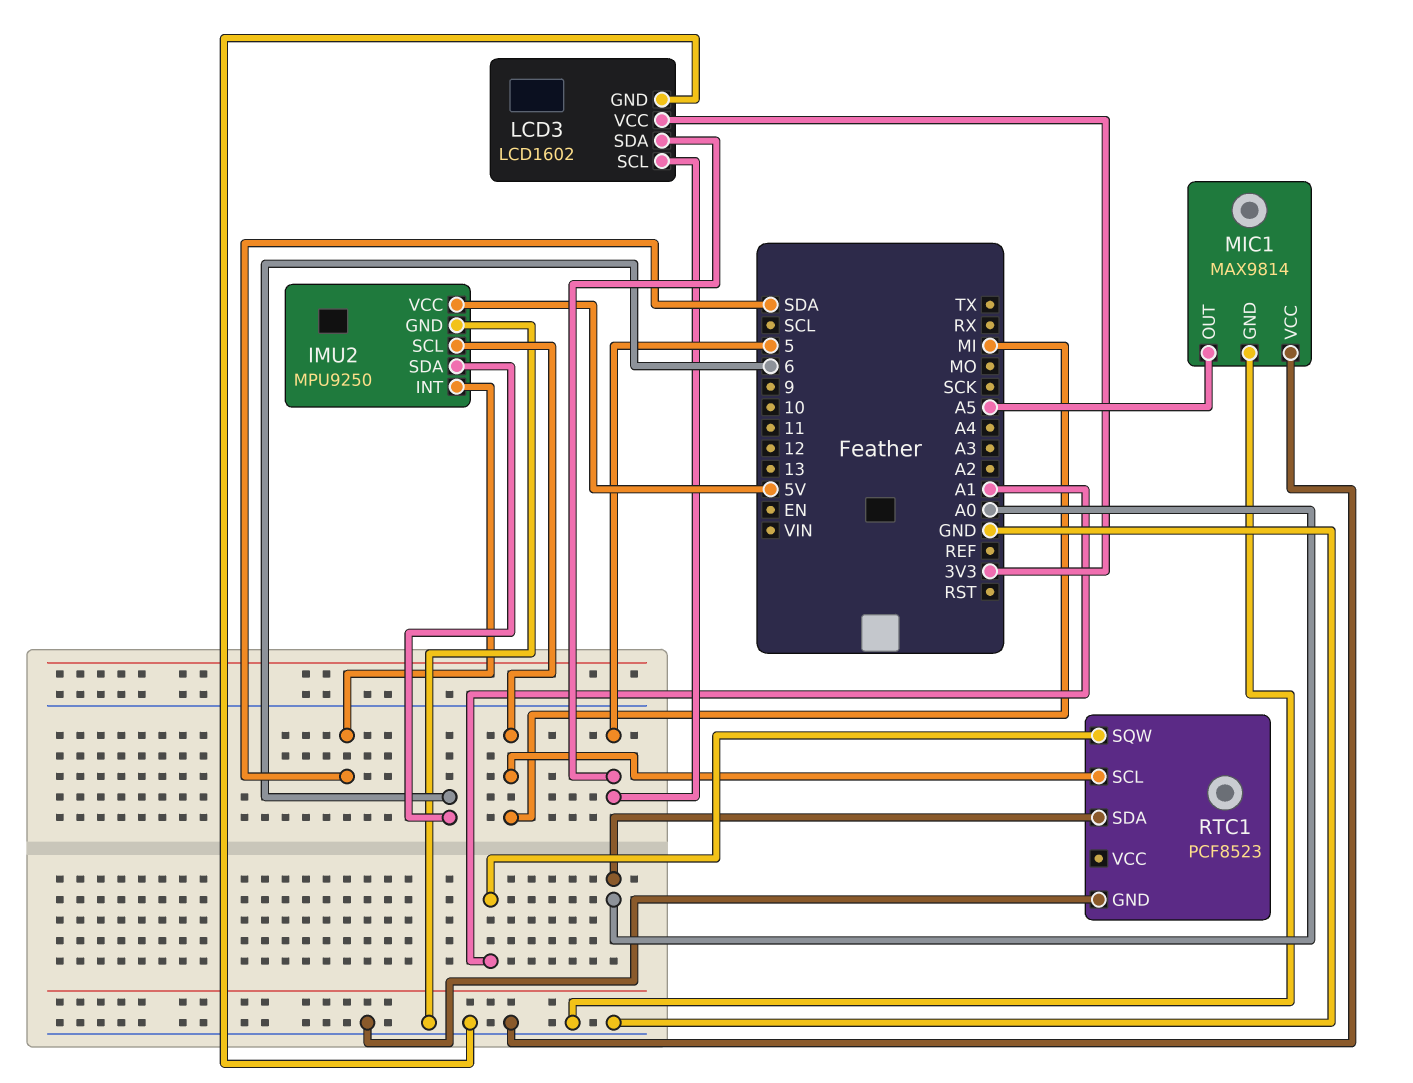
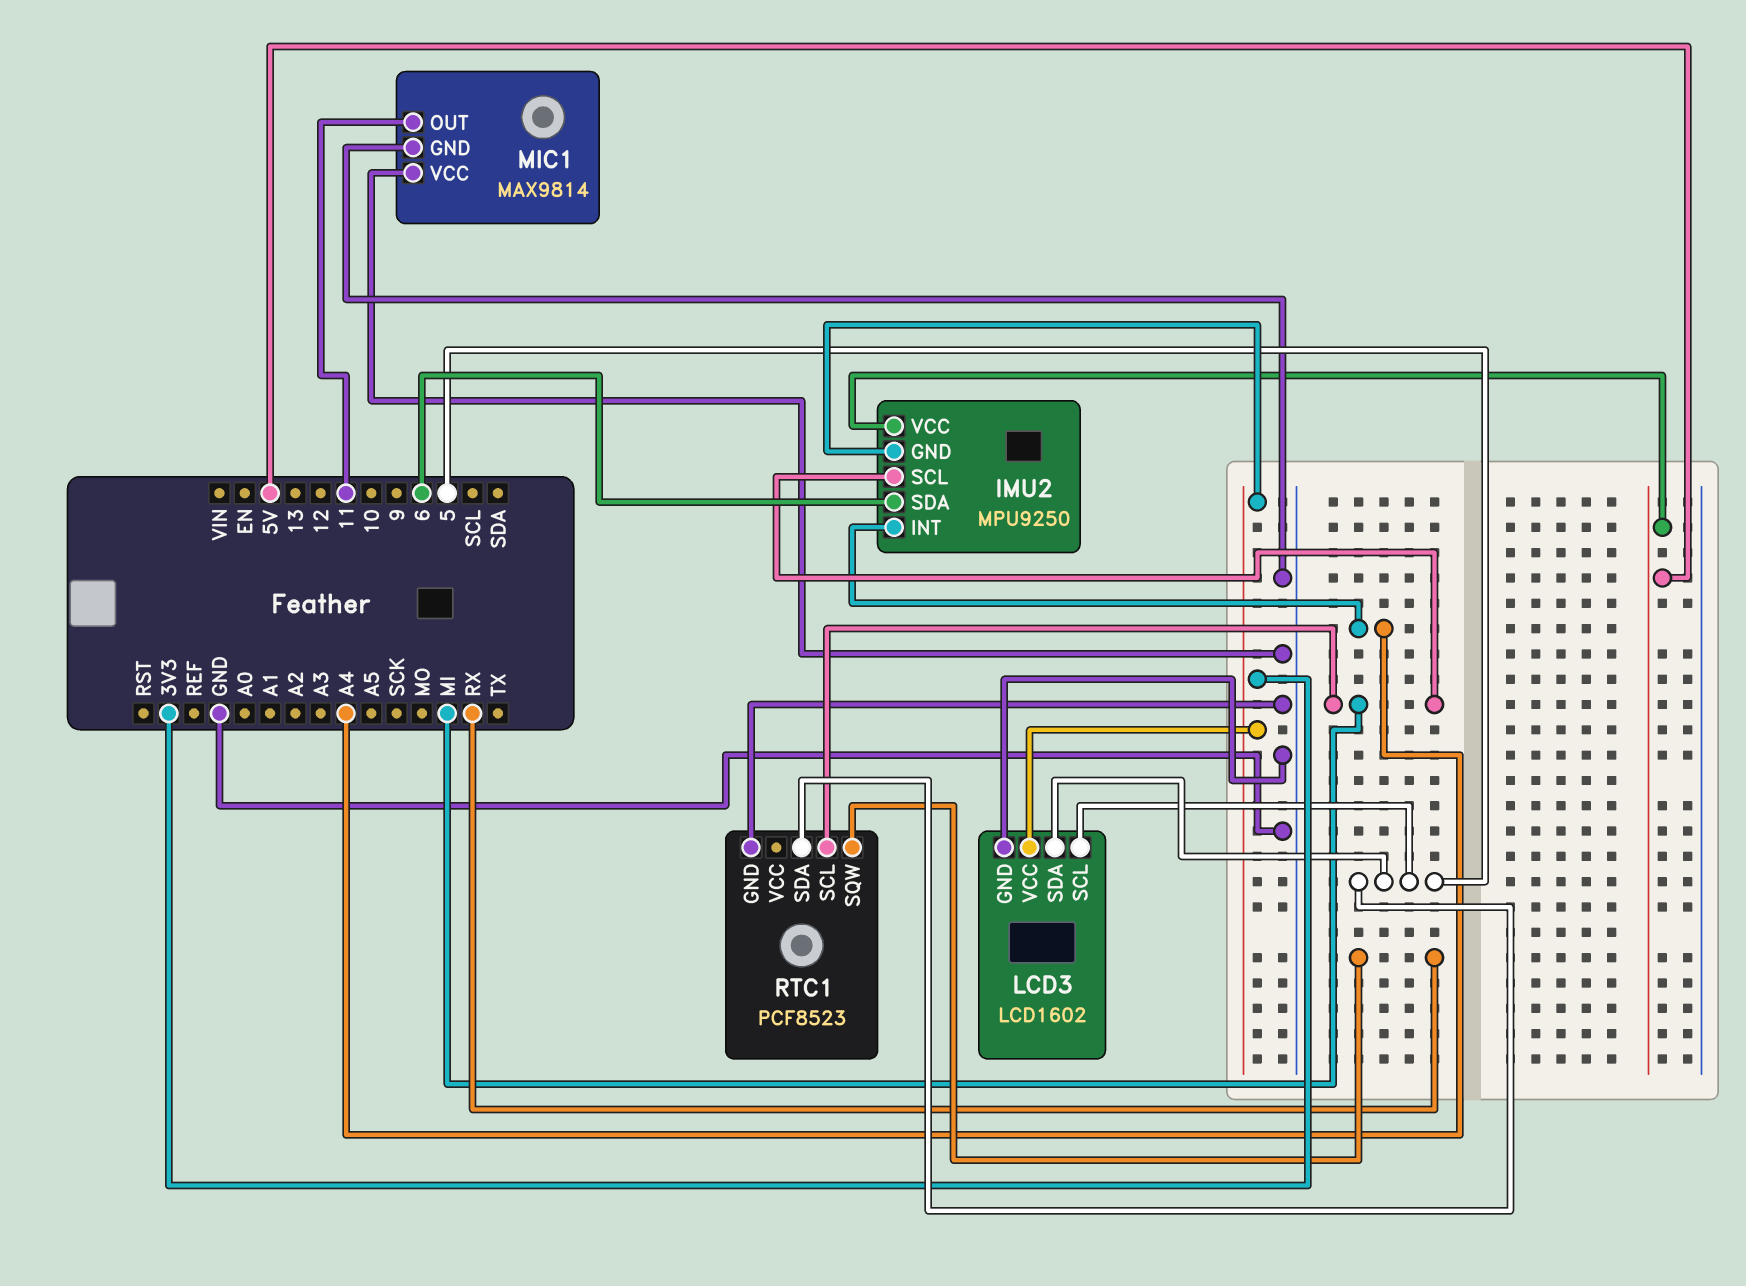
IMU2 pin GND: GND -> 3V3
IMU2 pin INT: SDA -> A4
MIC1 pin OUT: A5 -> 11
RTC1 pin SDA: A0 -> 5
RTC1 pin SQW: A1 -> RX

